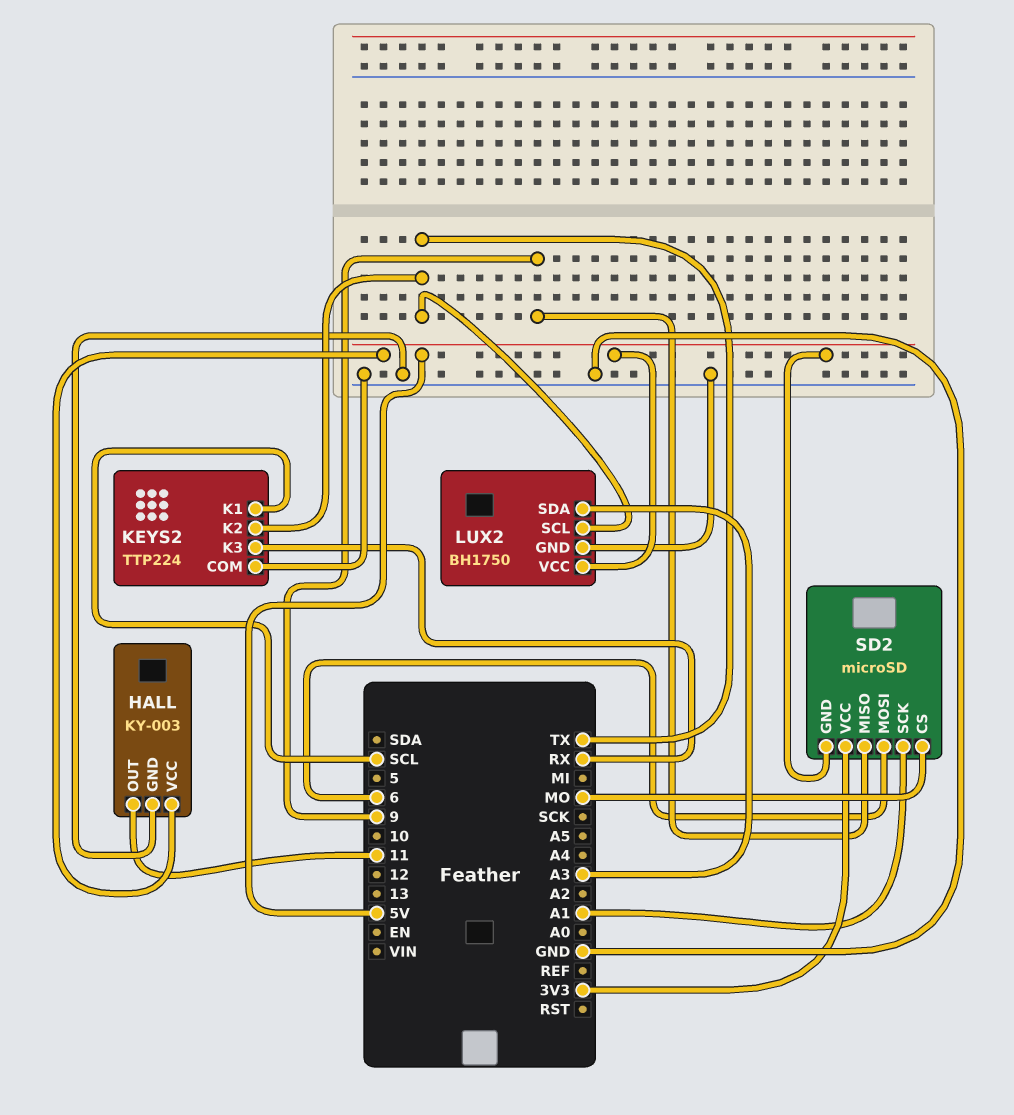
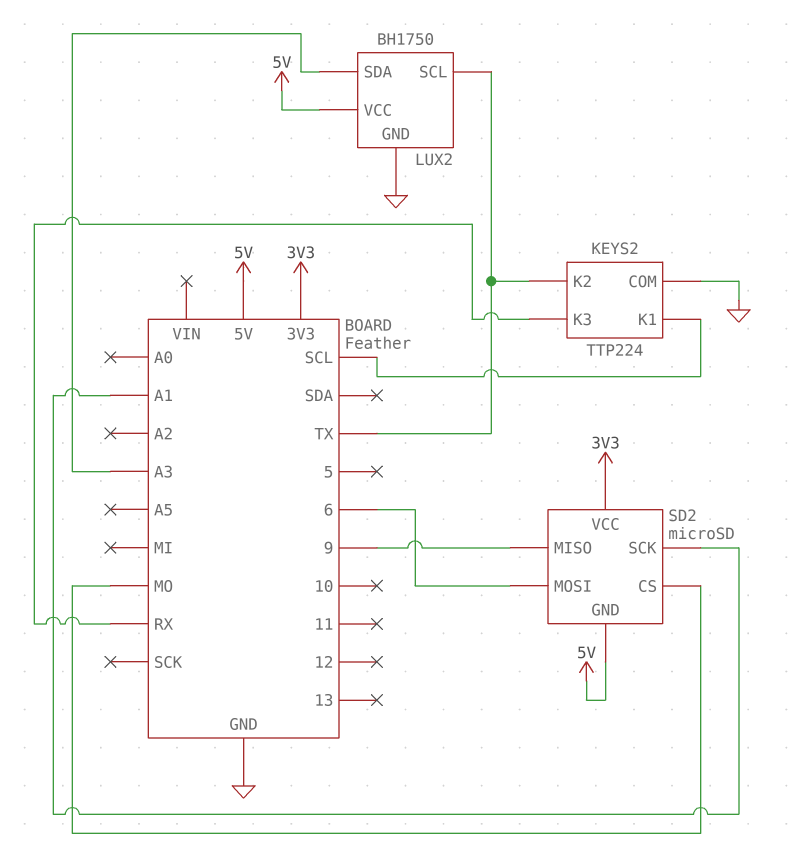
HALL: KY-003 -> none
HALL pin GND: GND -> none
HALL pin OUT: 11 -> none
HALL pin VCC: 5V -> none

